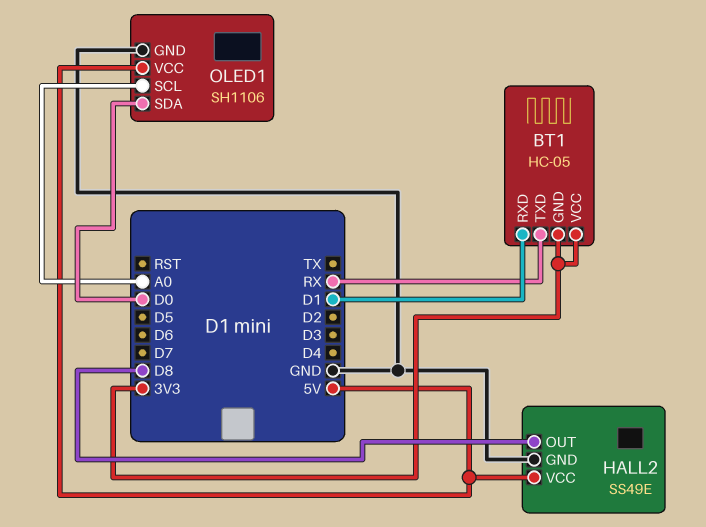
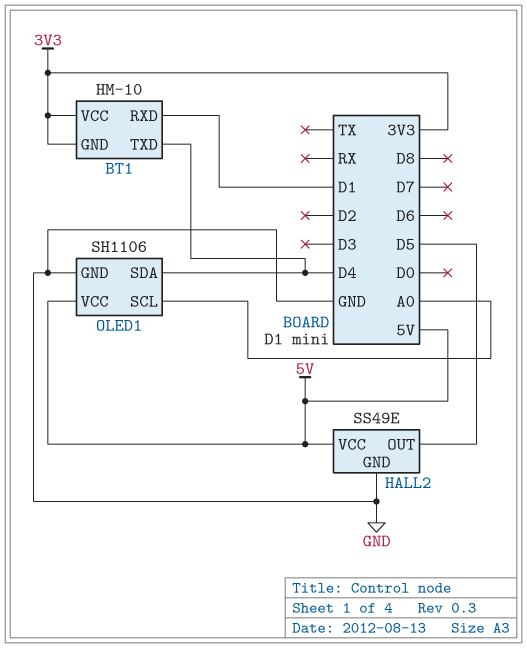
BT1: HC-05 -> HM-10
BT1 pin TXD: RX -> D4
HALL2 pin OUT: D8 -> D5
OLED1 pin SDA: D0 -> D4

